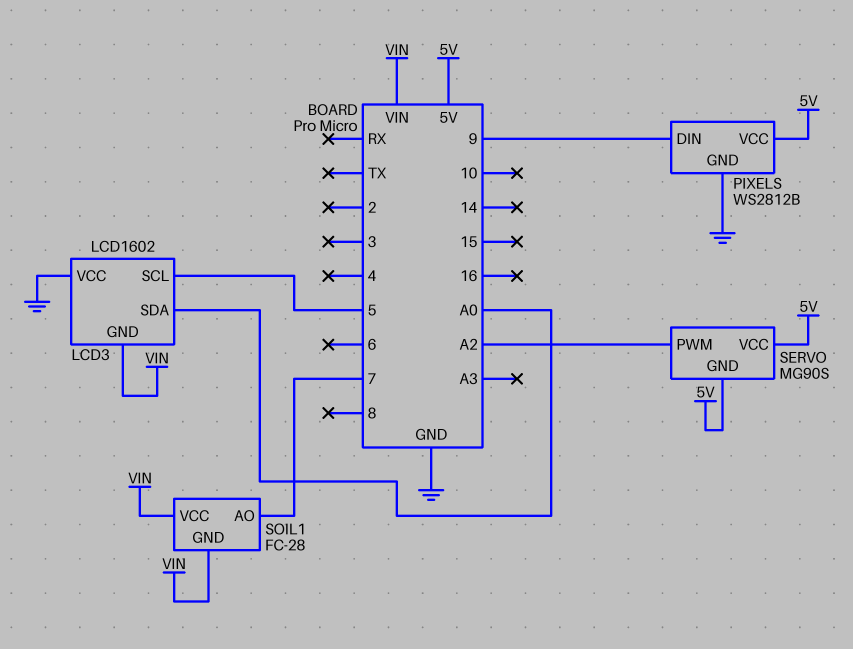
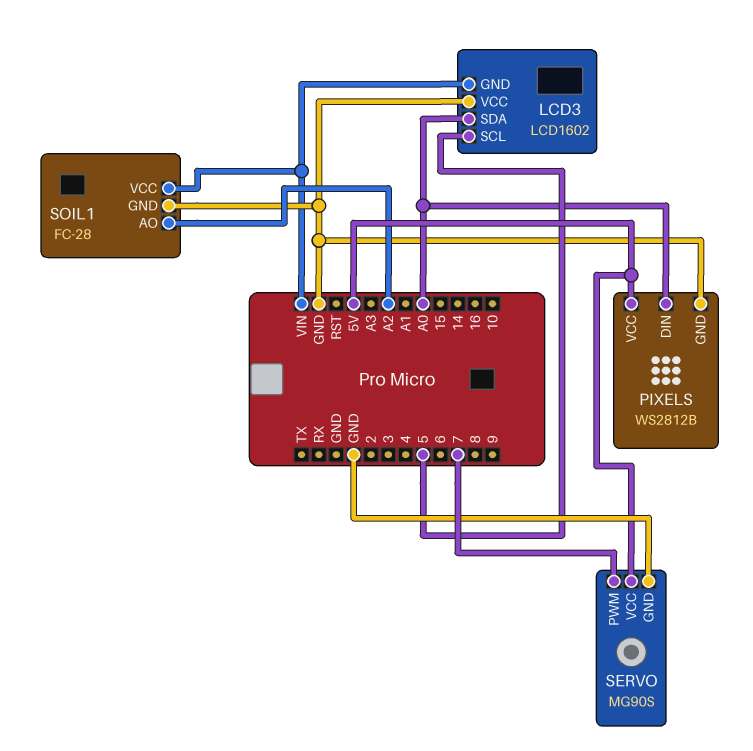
PIXELS pin DIN: 9 -> A0
SERVO pin GND: 5V -> GND
SERVO pin PWM: A2 -> 7
SOIL1 pin AO: 7 -> A2
SOIL1 pin GND: VIN -> GND

